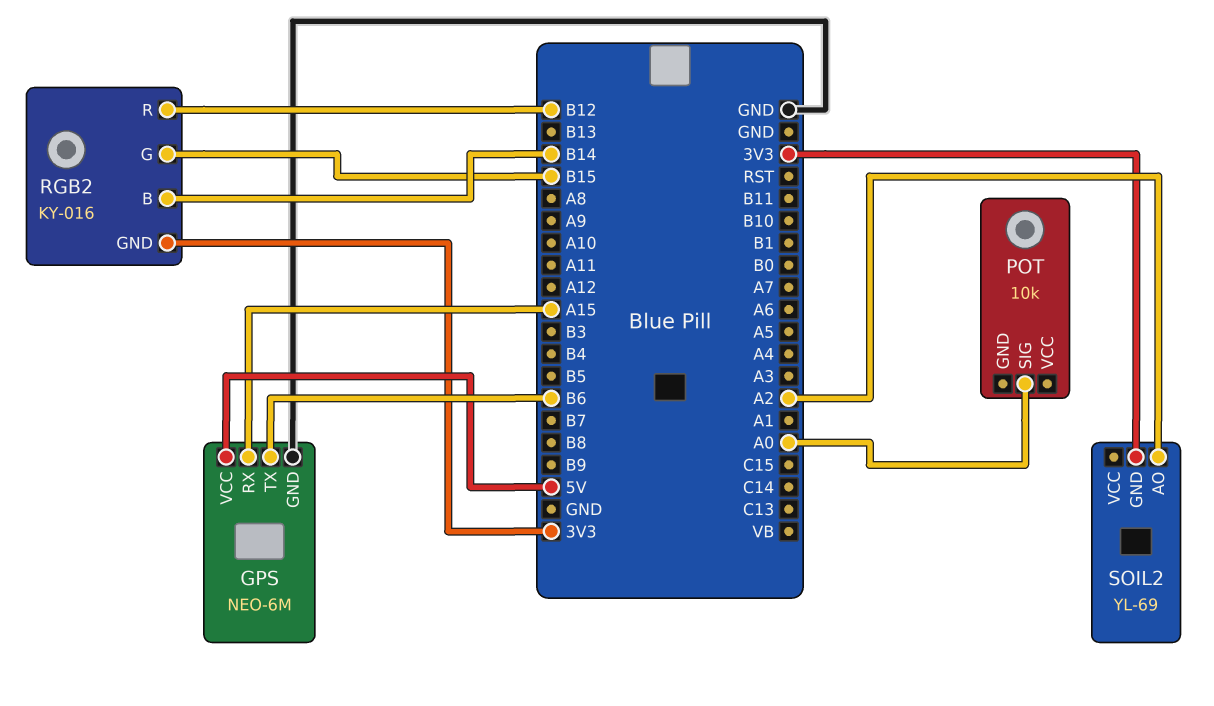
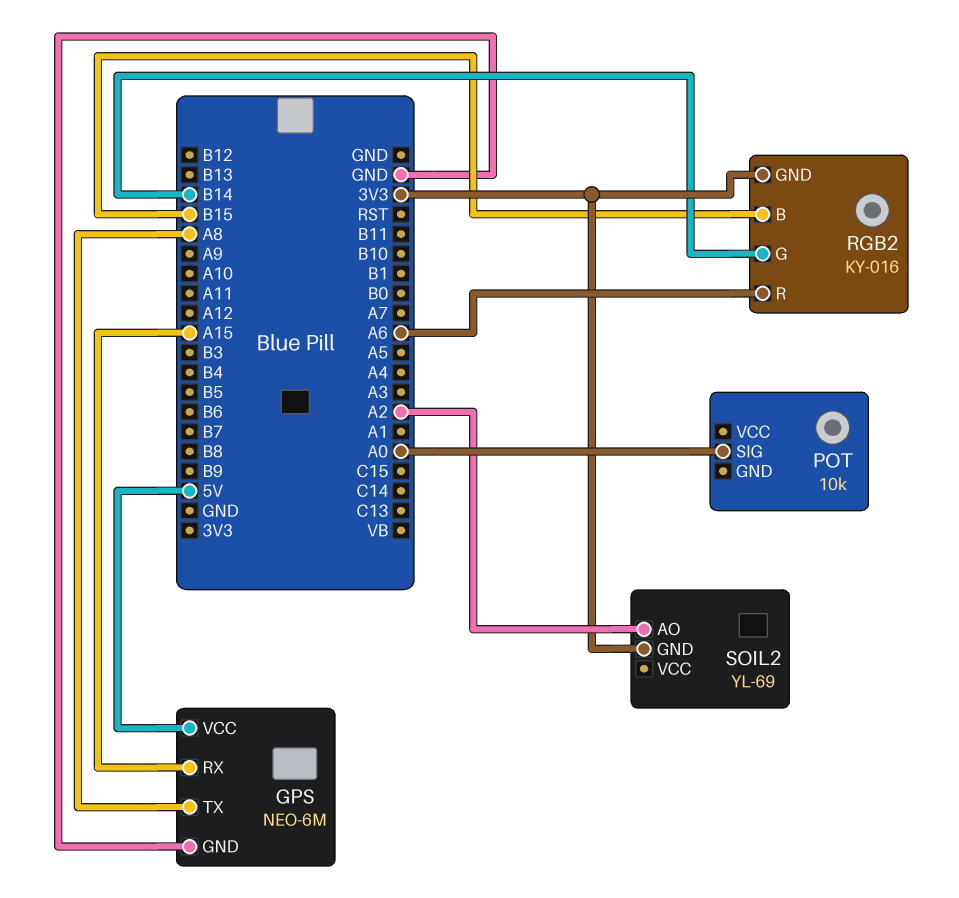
GPS pin TX: B6 -> A8
RGB2 pin B: B14 -> B15
RGB2 pin G: B15 -> B14
RGB2 pin R: B12 -> A6

